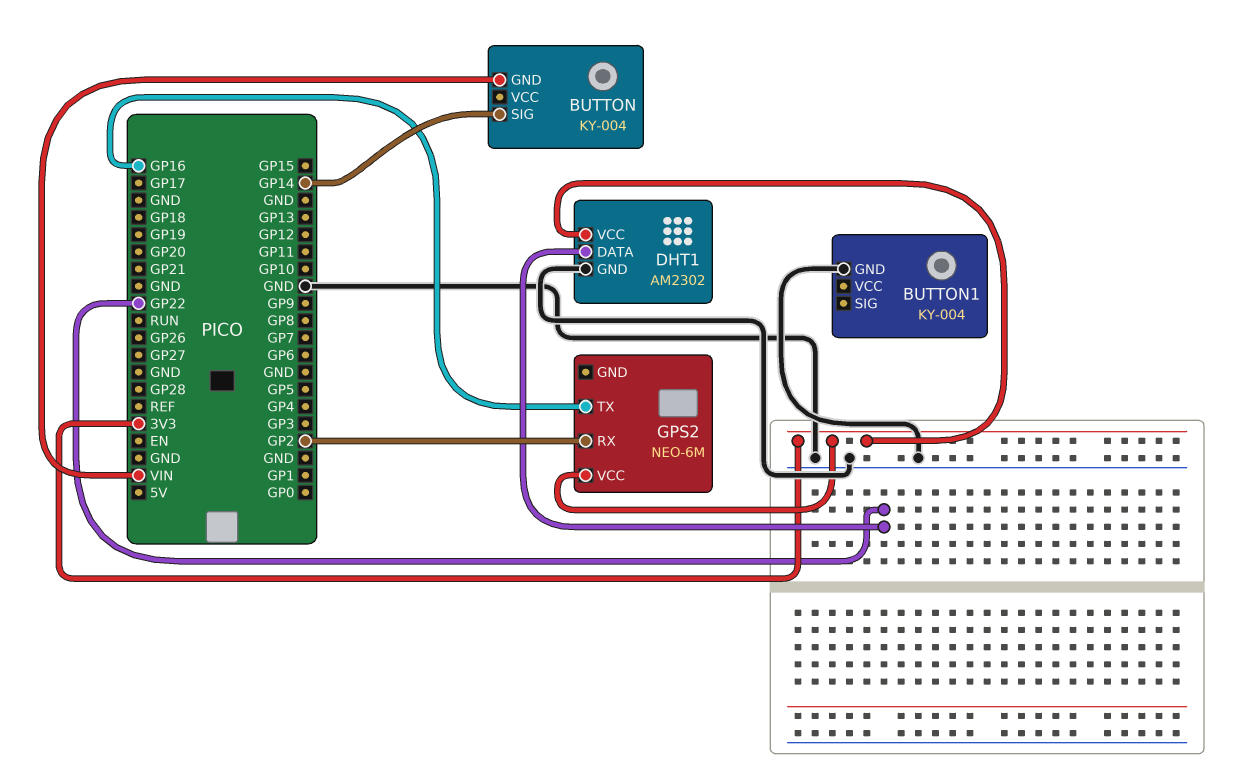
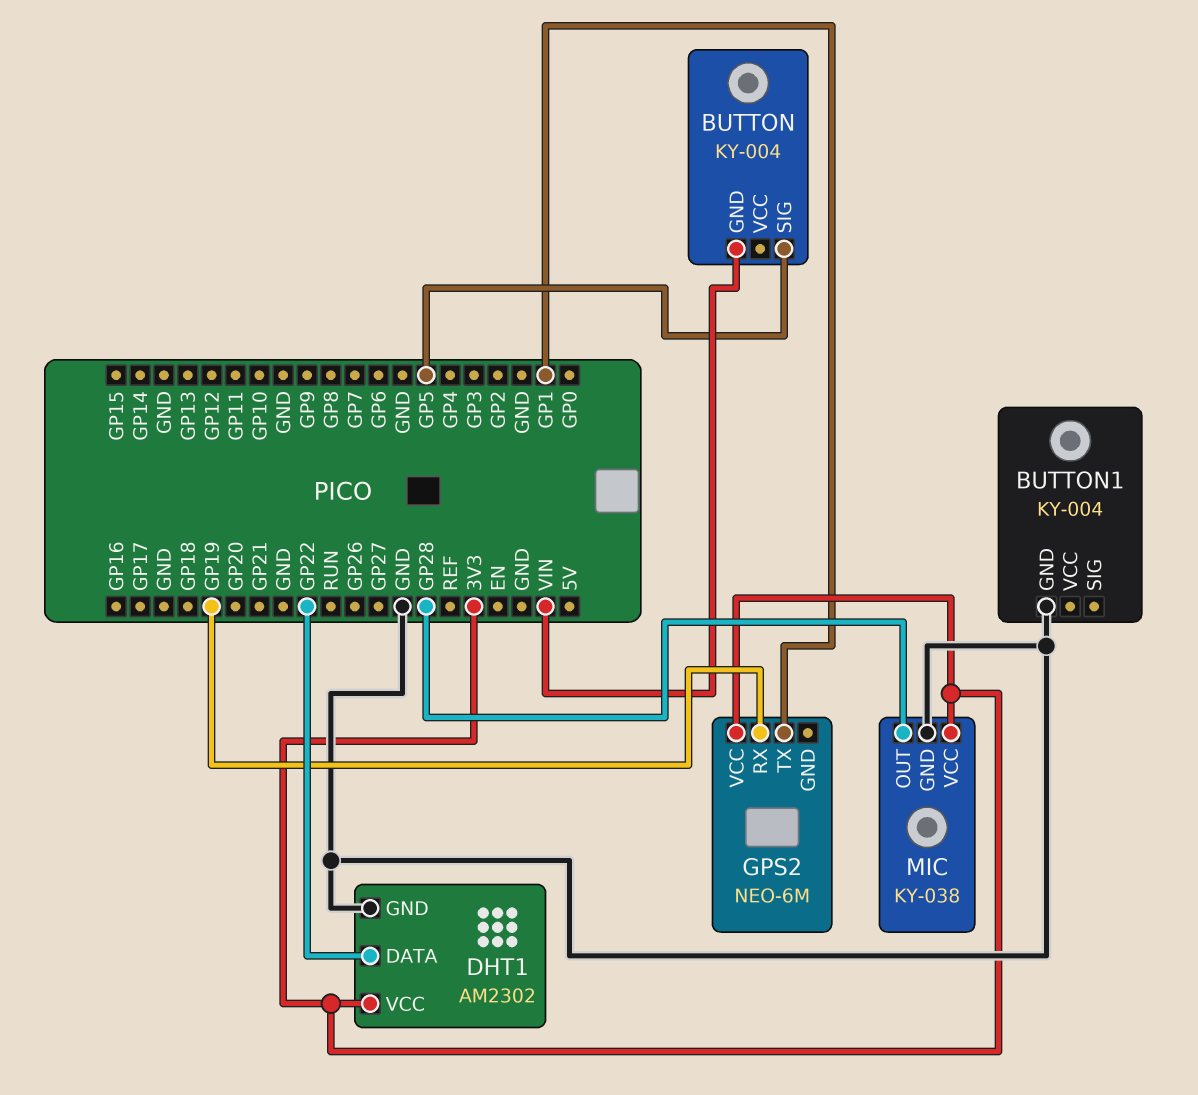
BUTTON pin SIG: GP14 -> GP5
GPS2 pin RX: GP2 -> GP19
GPS2 pin TX: GP16 -> GP1
MIC: none -> KY-038
MIC pin GND: none -> GND
MIC pin OUT: none -> GP28
MIC pin VCC: none -> 3V3

